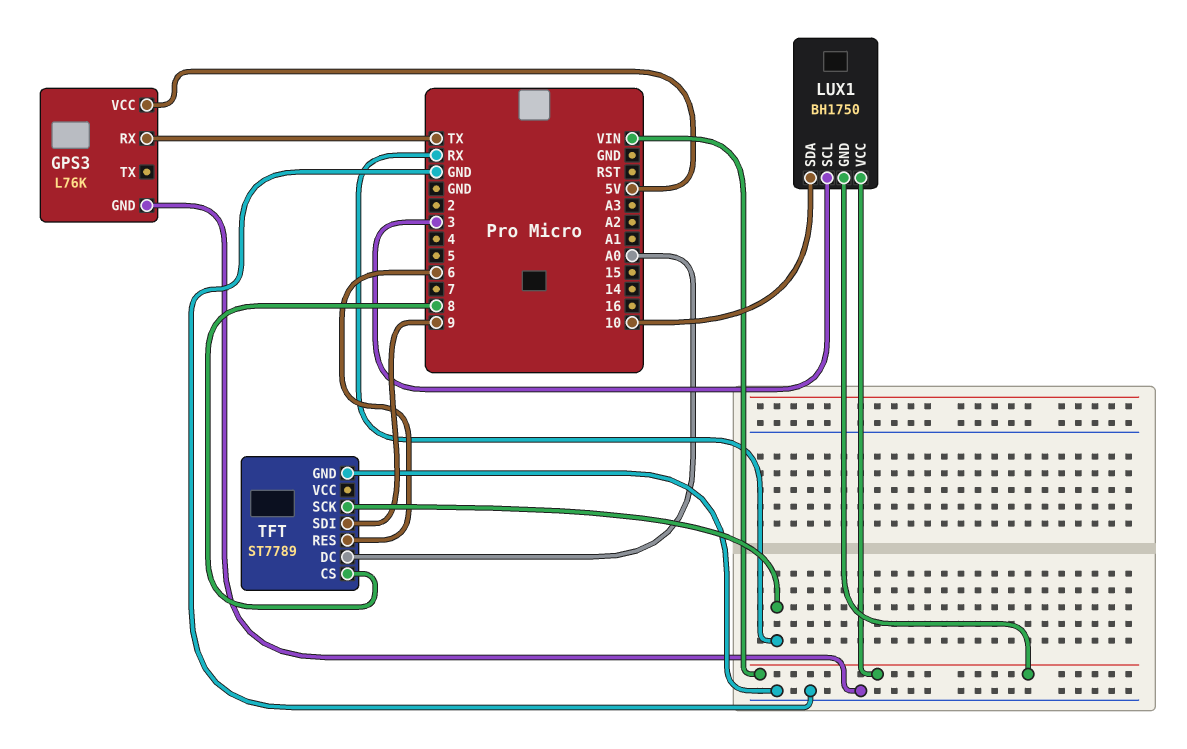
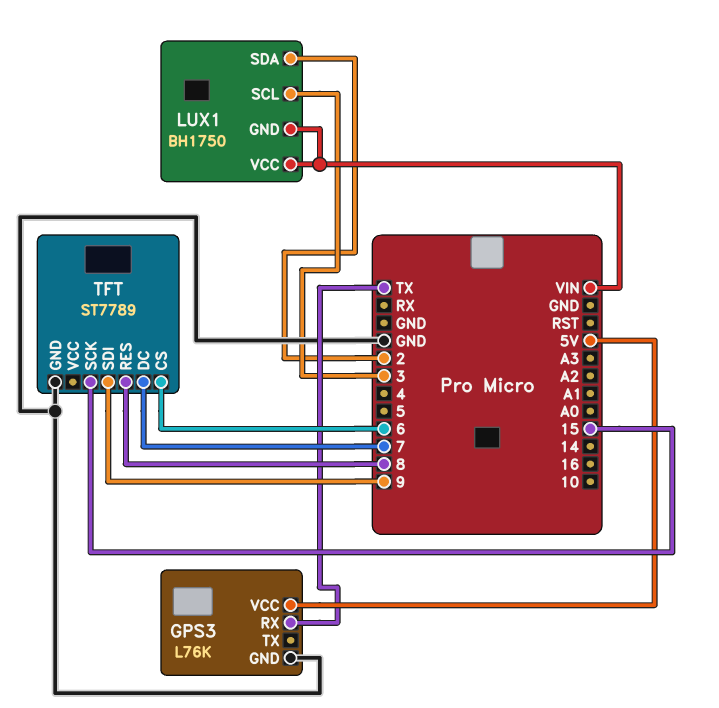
LUX1 pin SDA: 10 -> 2
TFT pin CS: 8 -> 6
TFT pin DC: A0 -> 7
TFT pin RES: 6 -> 8
TFT pin SCK: RX -> 15

